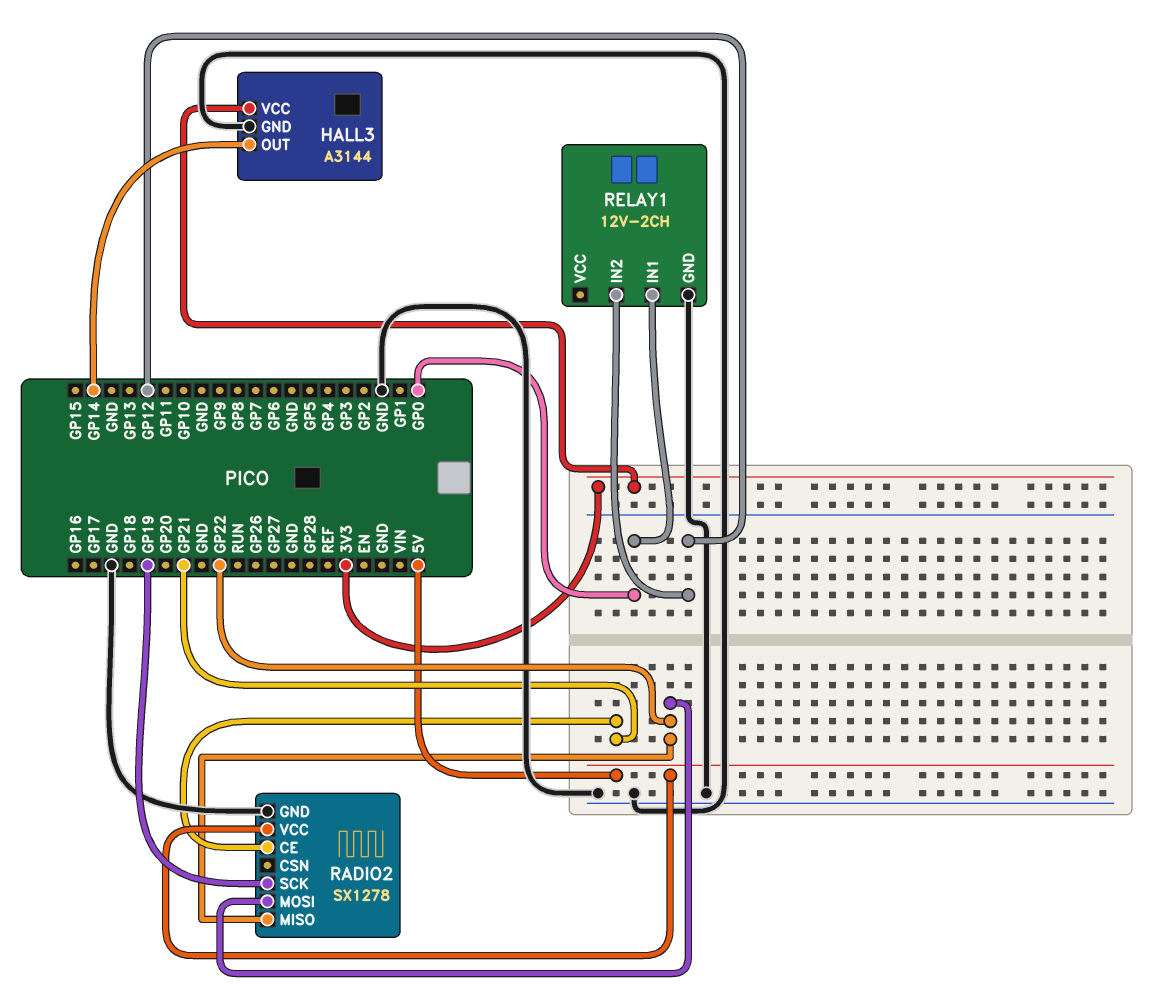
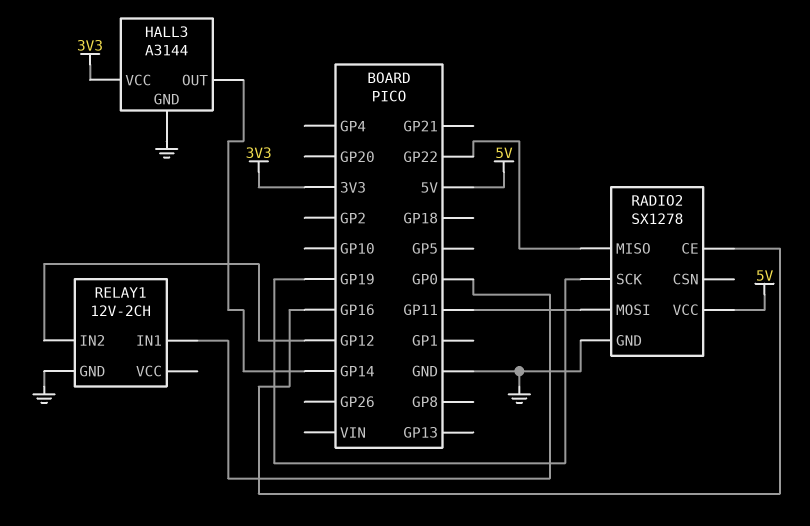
RADIO2 pin CE: GP21 -> GP16
RADIO2 pin MOSI: GP22 -> GP11

